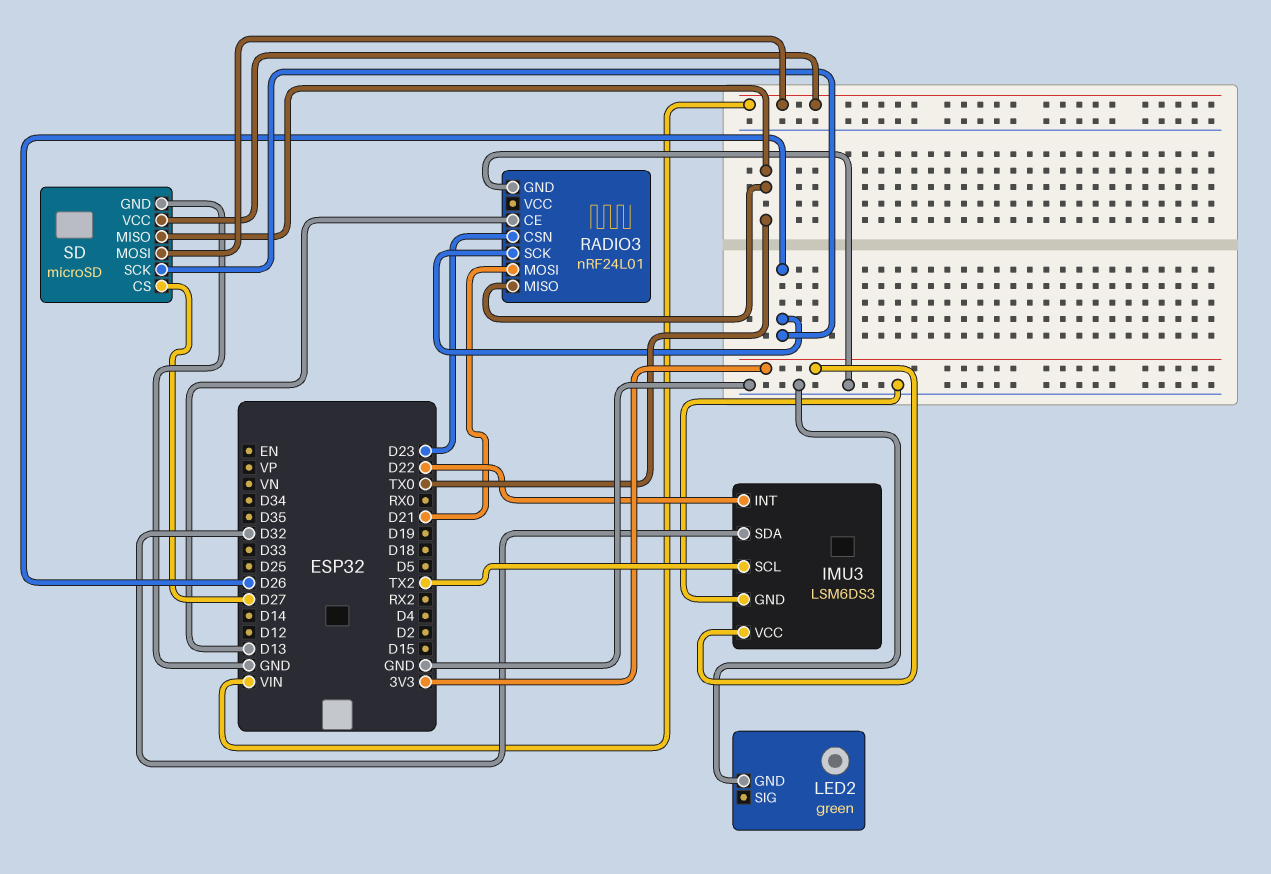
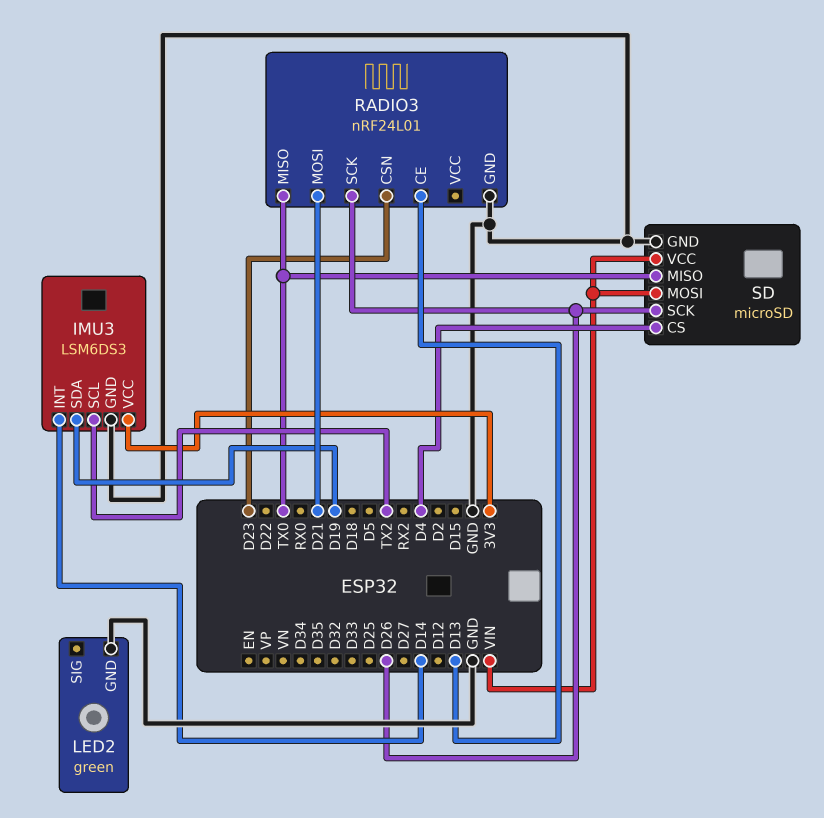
IMU3 pin INT: D22 -> D14
IMU3 pin SDA: D32 -> D19
SD pin CS: D27 -> D4

